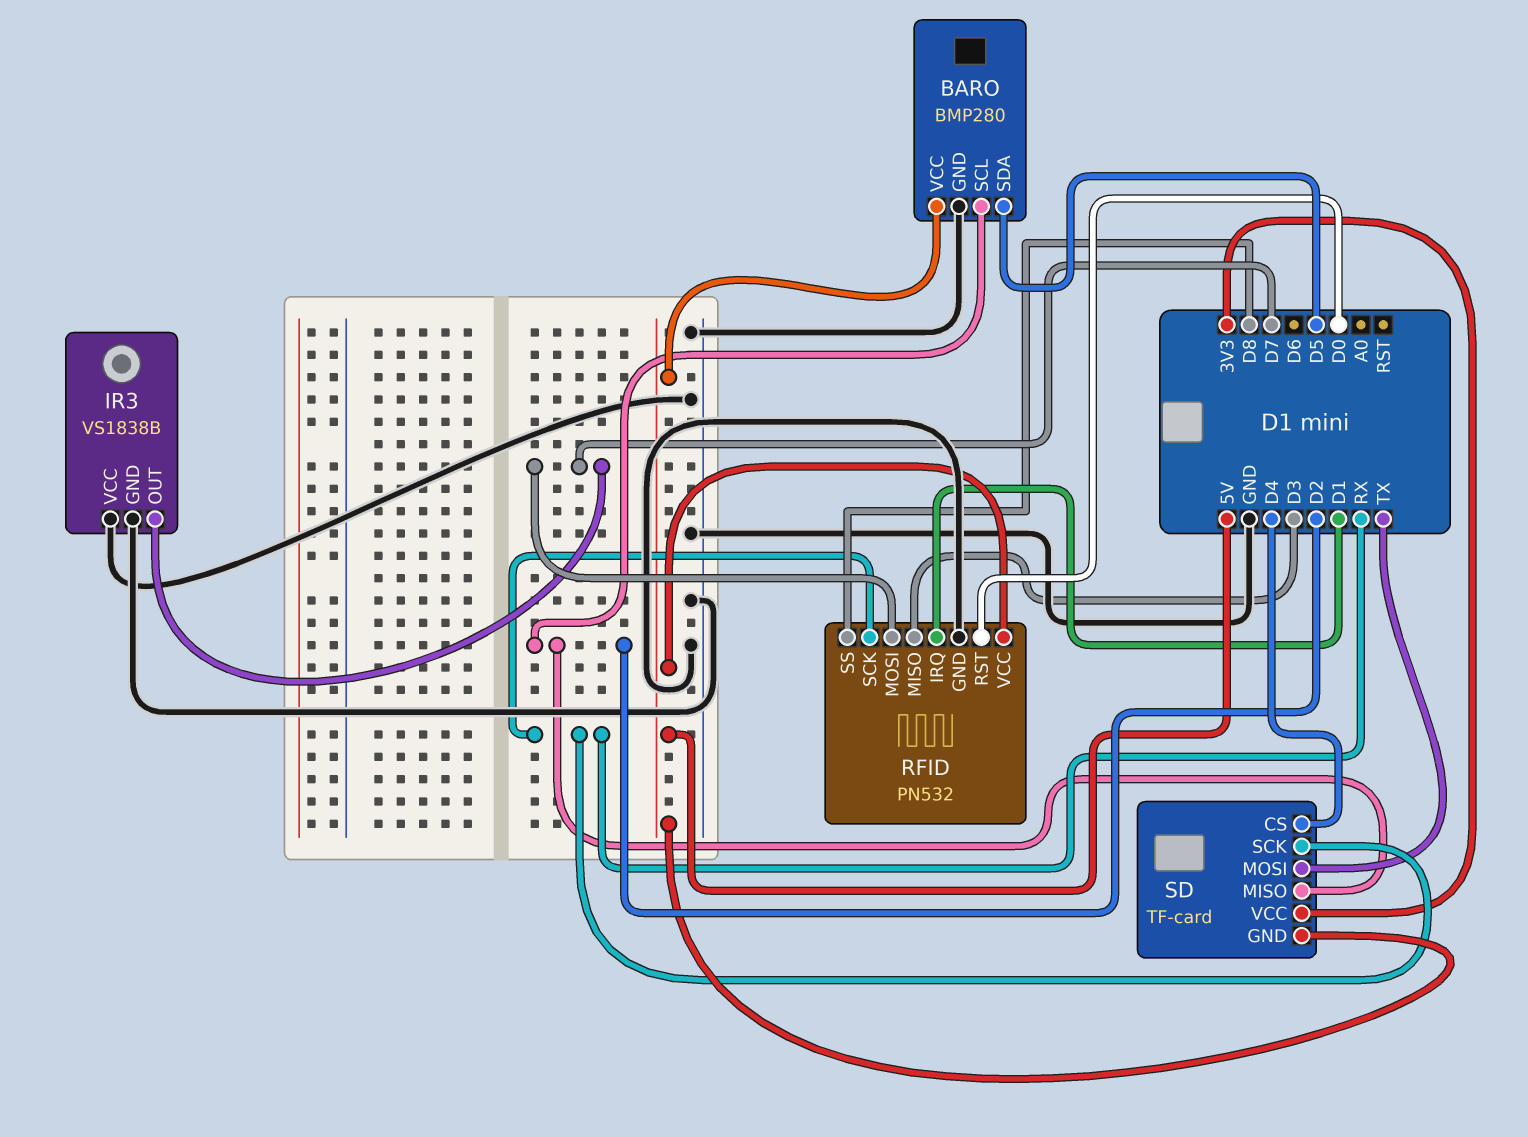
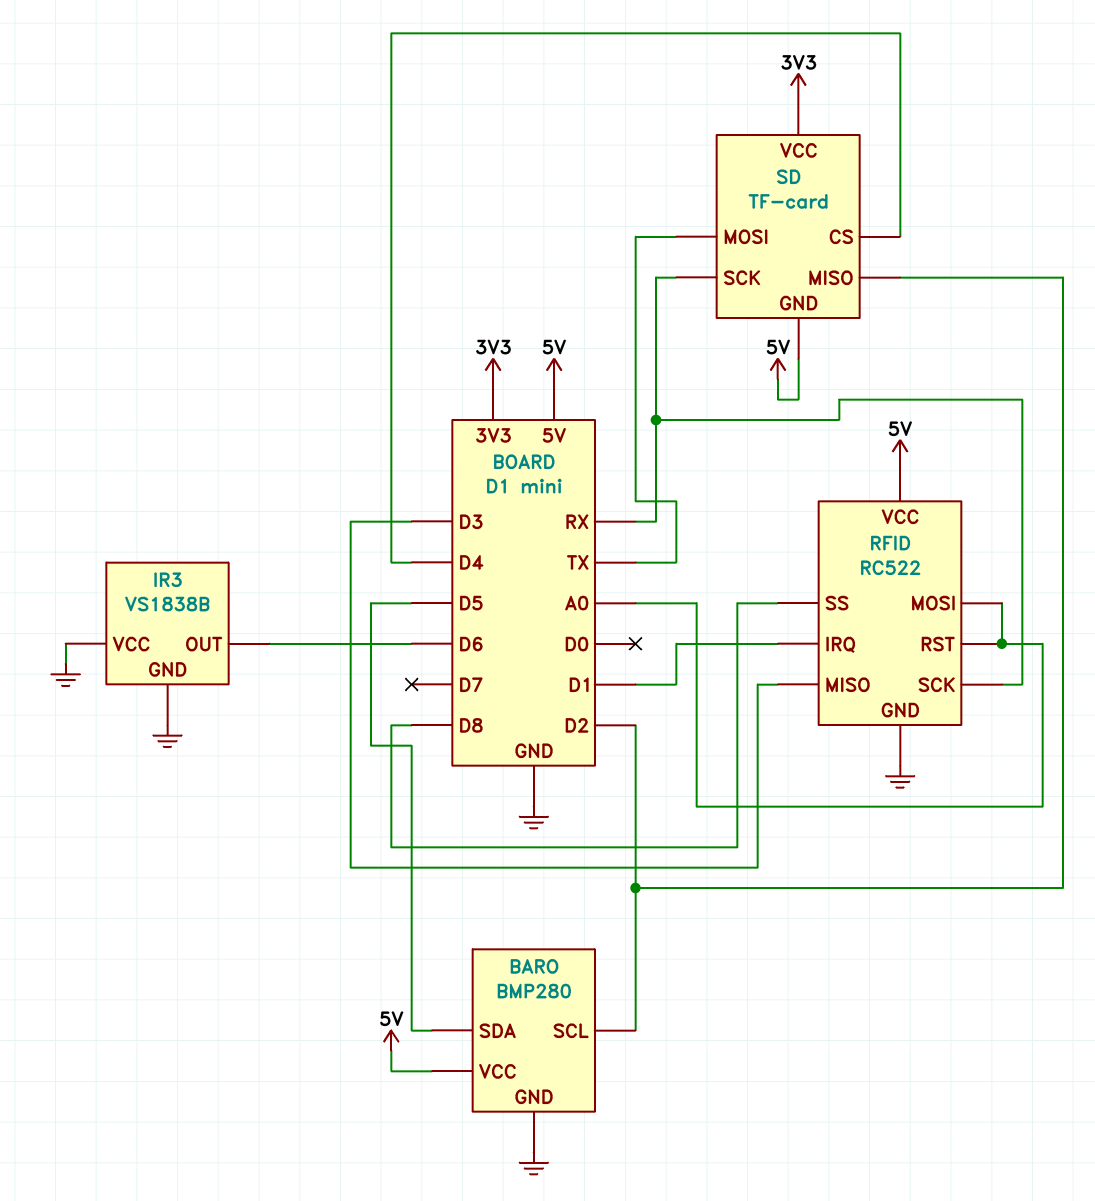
IR3 pin OUT: D7 -> D6
RFID: PN532 -> RC522
RFID pin MOSI: D7 -> A0
RFID pin RST: D0 -> A0

